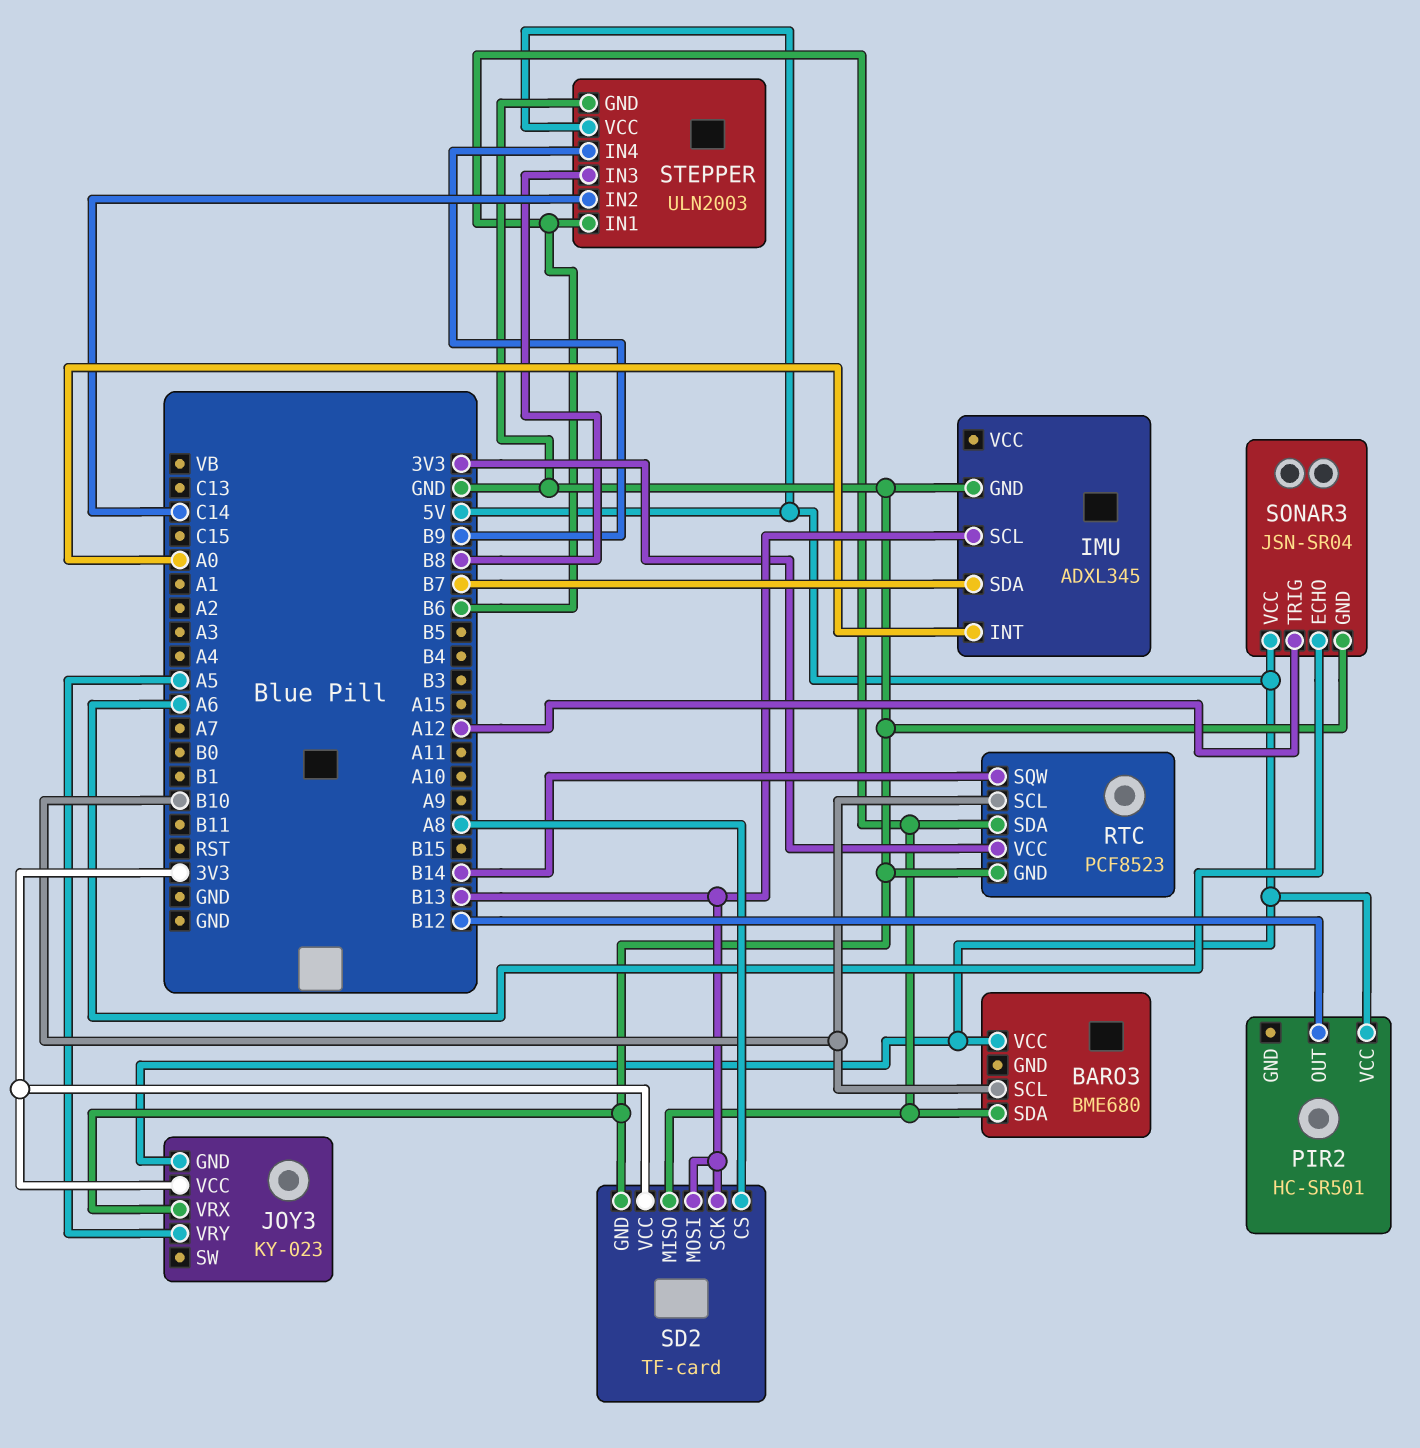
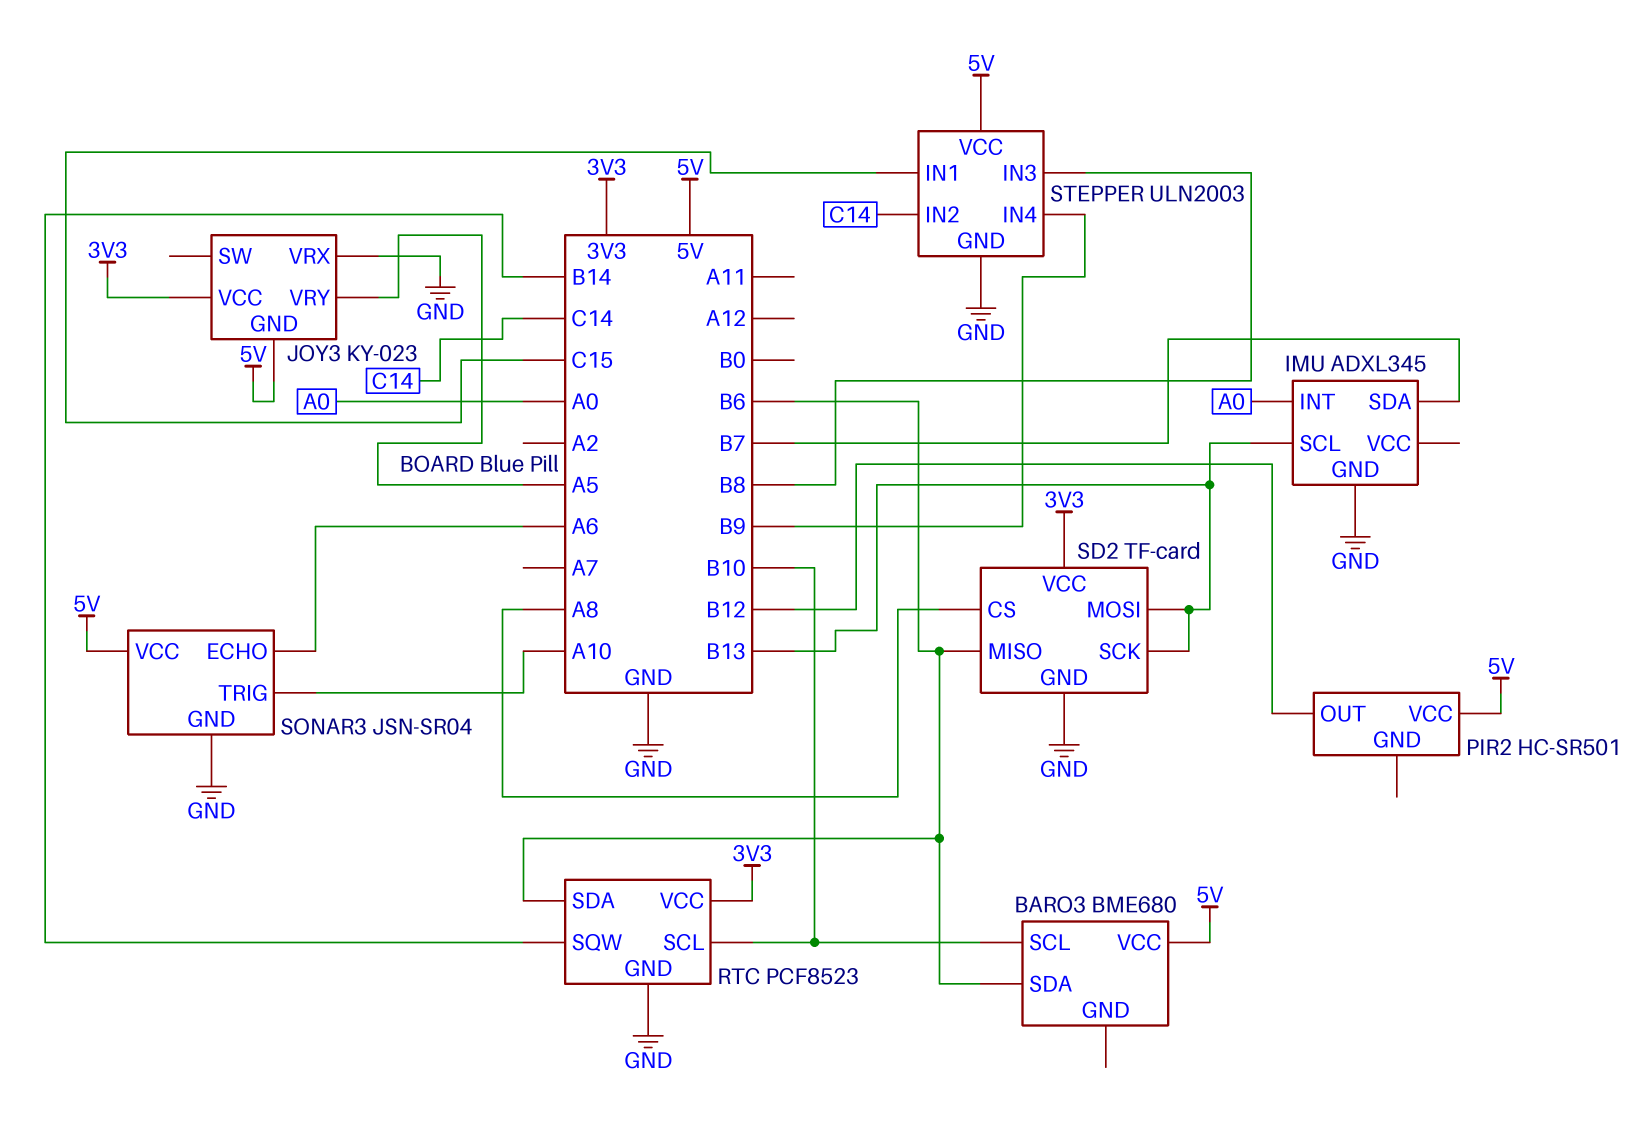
SONAR3 pin TRIG: A12 -> A10
STEPPER pin IN1: B6 -> C15

